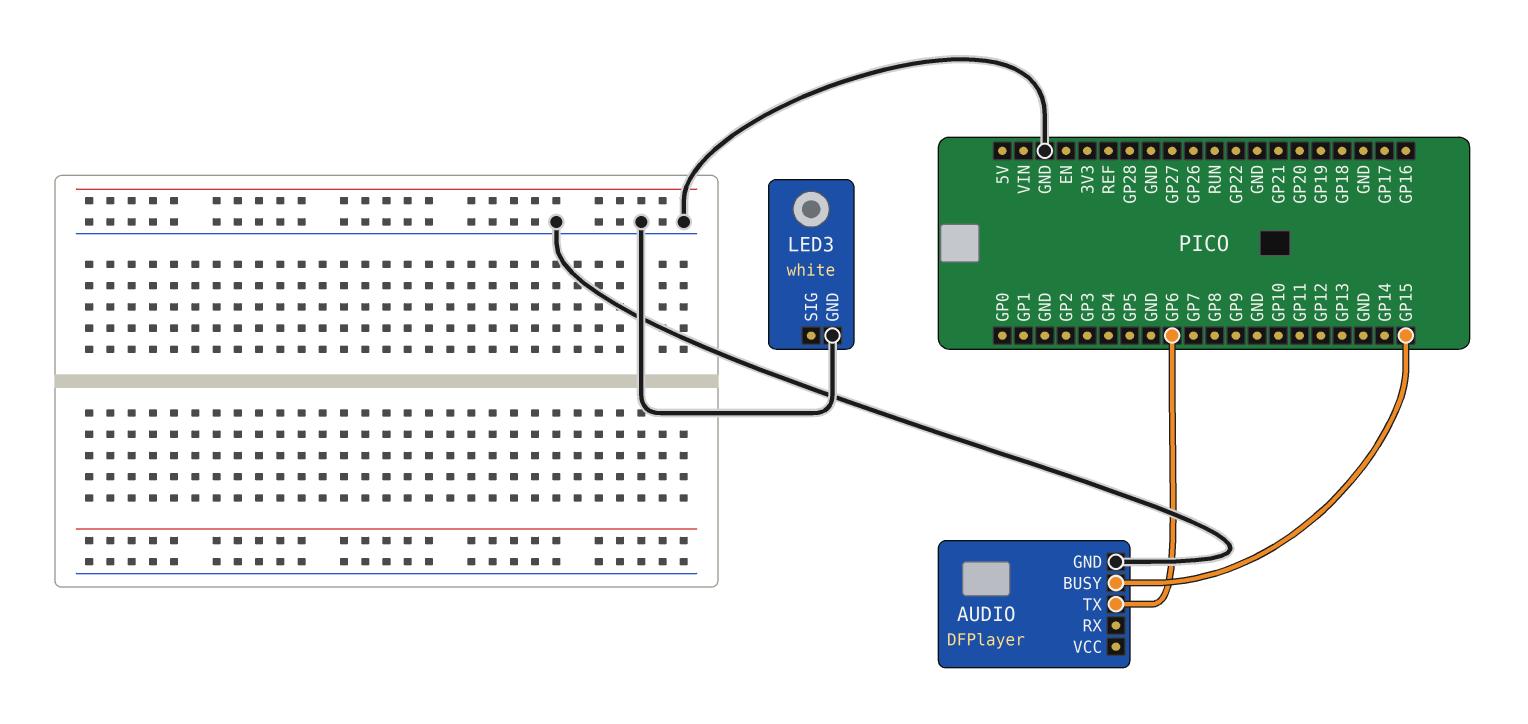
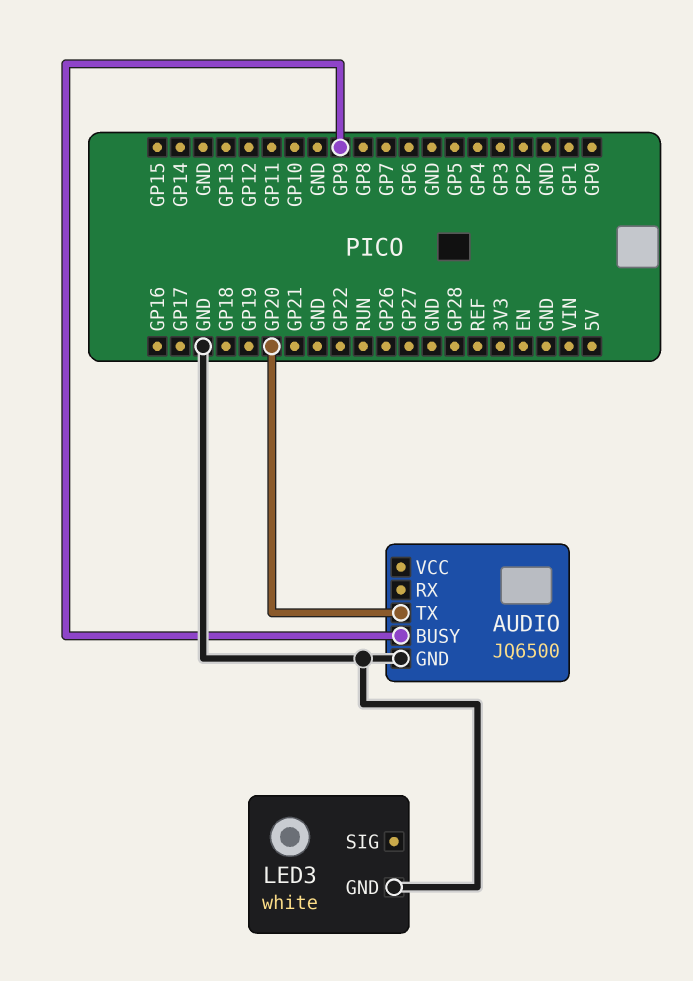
AUDIO: DFPlayer -> JQ6500
AUDIO pin BUSY: GP15 -> GP9
AUDIO pin TX: GP6 -> GP20

